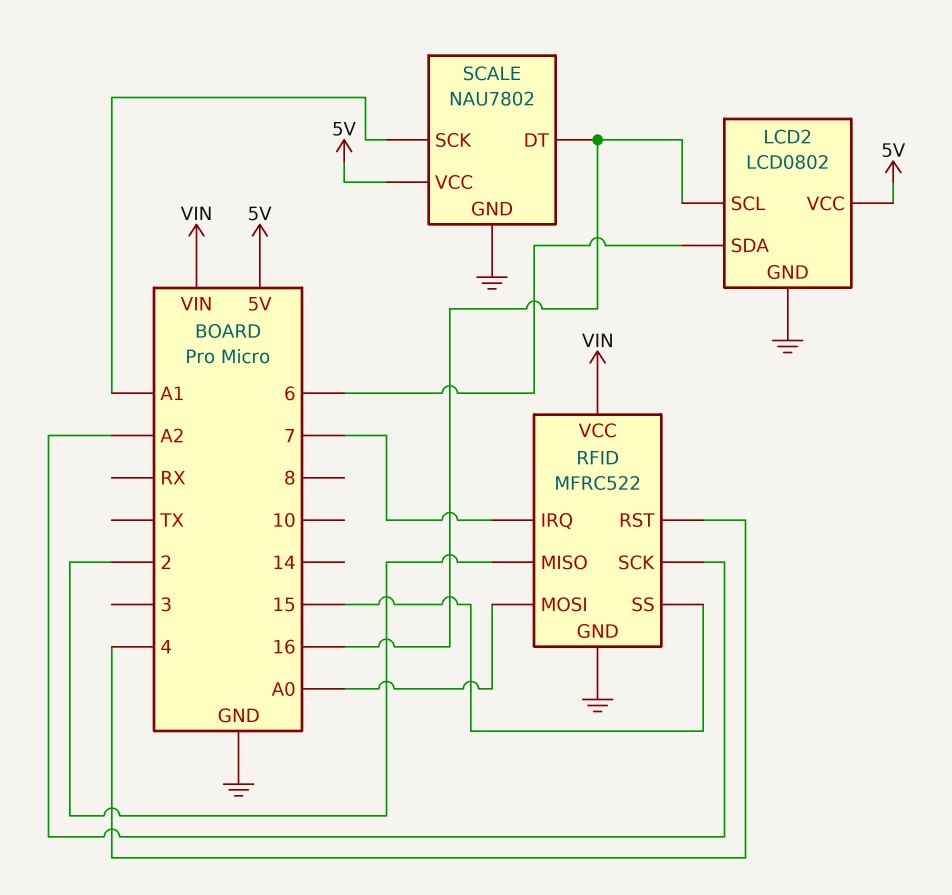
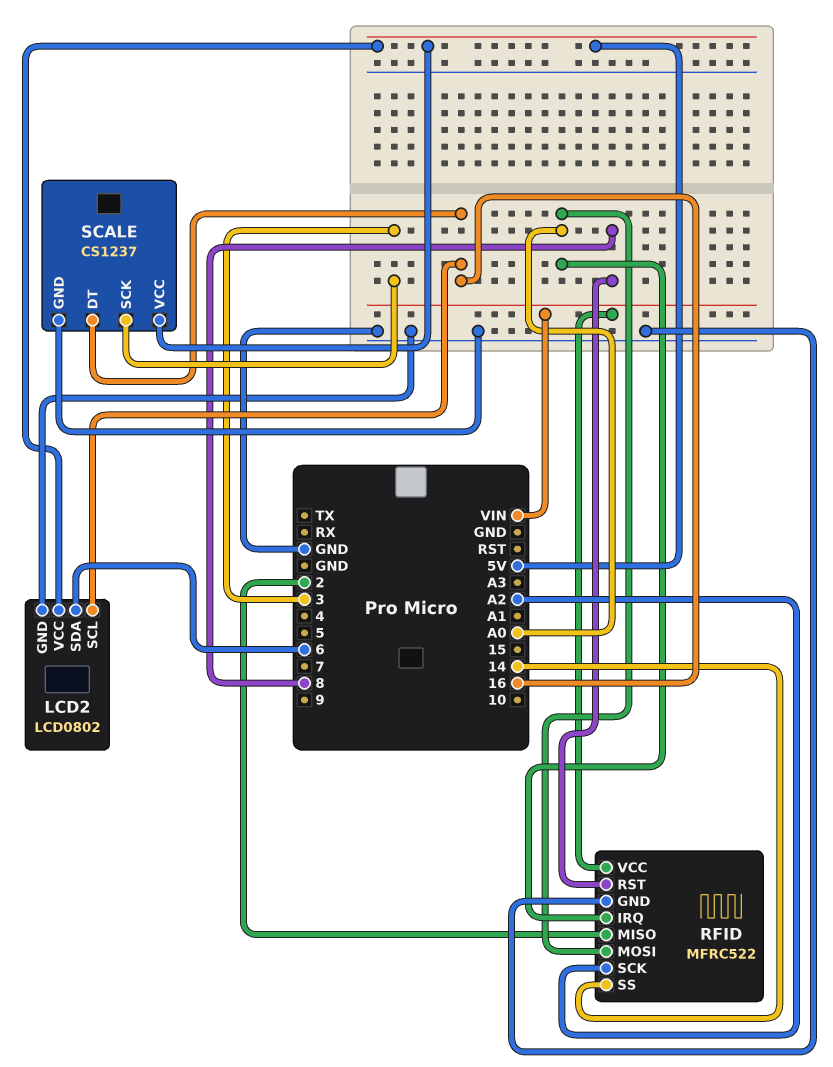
RFID pin IRQ: 7 -> A0
RFID pin RST: 4 -> 8
RFID pin SS: 15 -> 14
SCALE: NAU7802 -> CS1237
SCALE pin SCK: A1 -> 3

